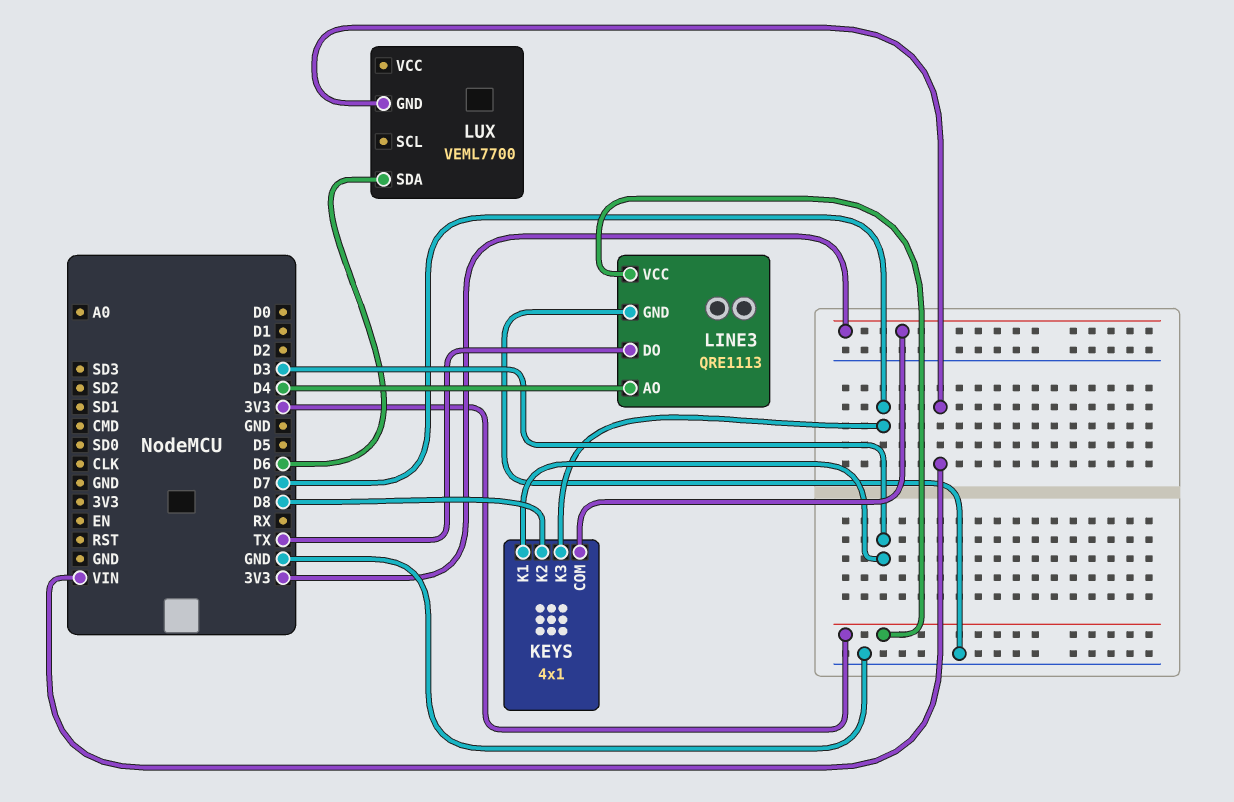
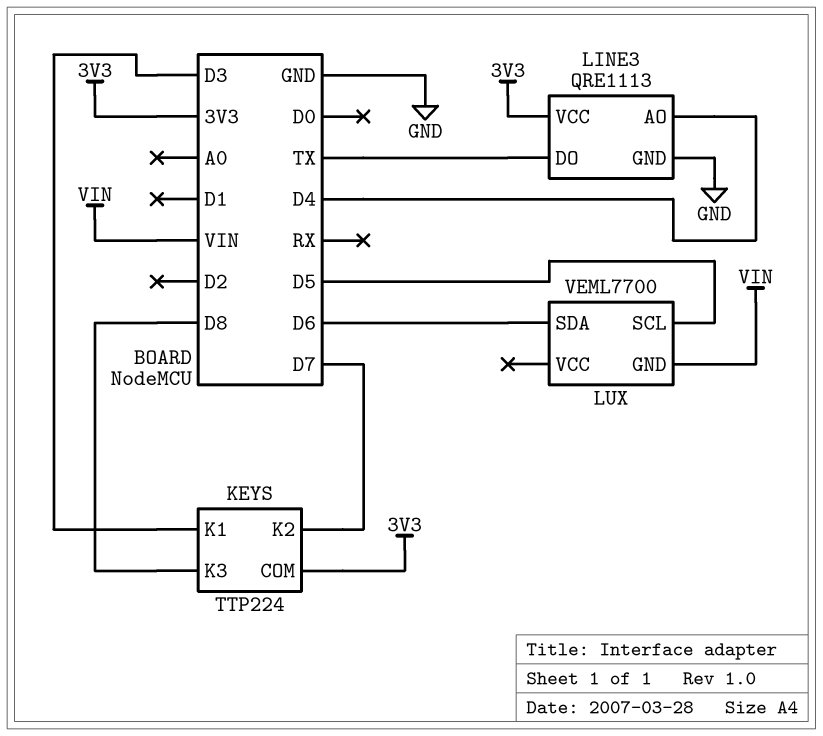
KEYS: 4x1 -> TTP224
KEYS pin K2: D8 -> D7
KEYS pin K3: D7 -> D8
LUX pin SCL: none -> D5

